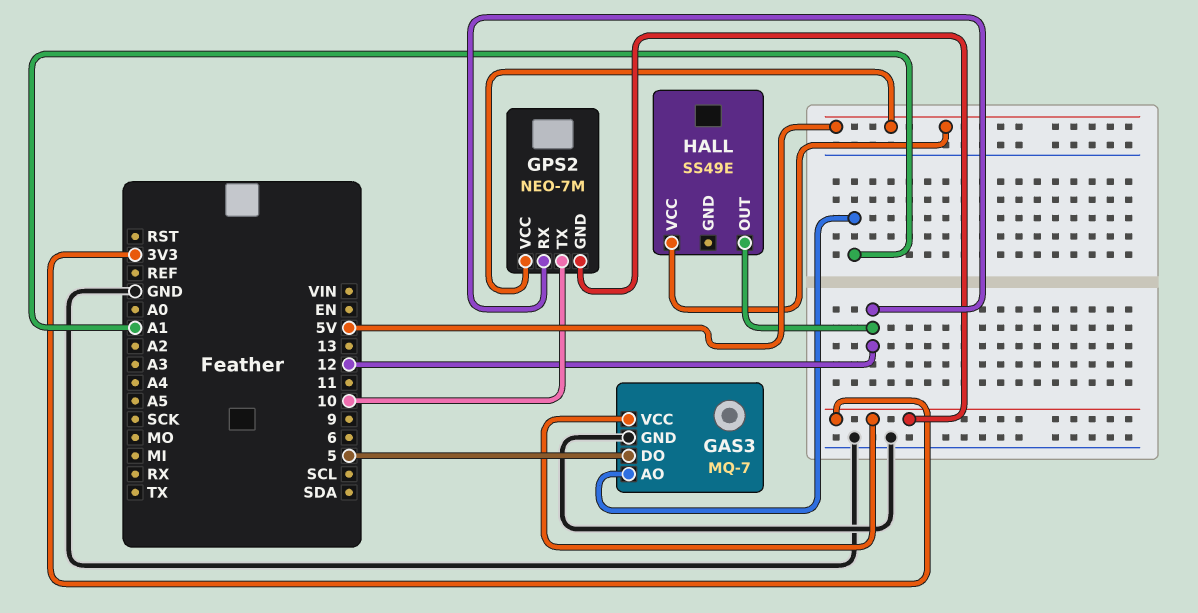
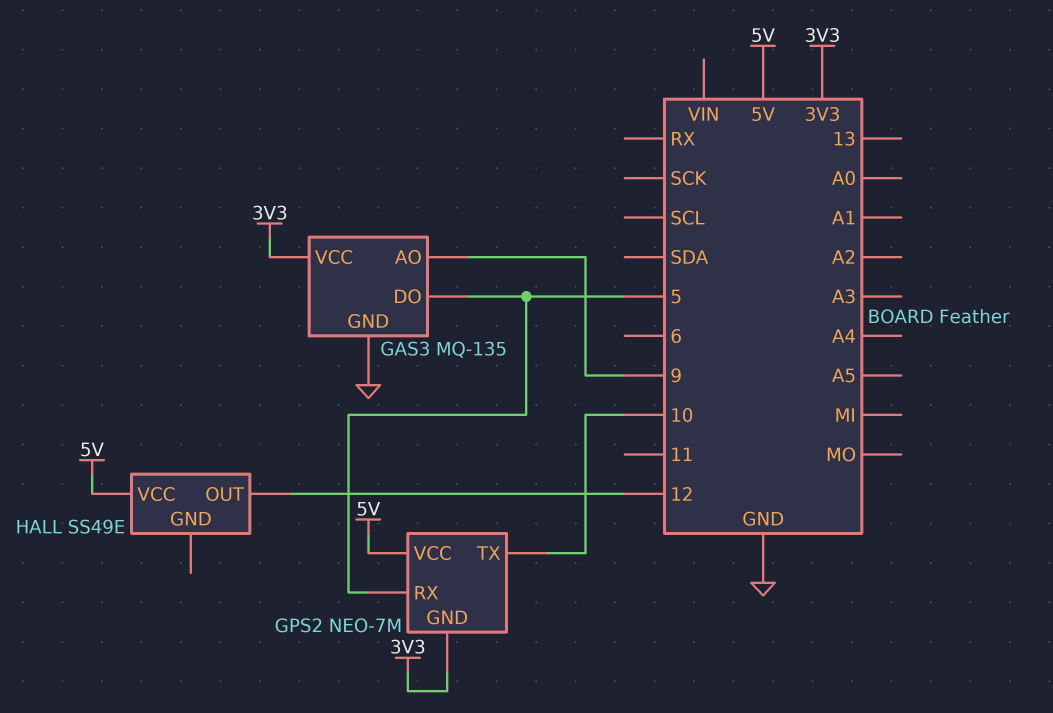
GAS3: MQ-7 -> MQ-135
GAS3 pin AO: A1 -> 9
GPS2 pin RX: 12 -> 5

